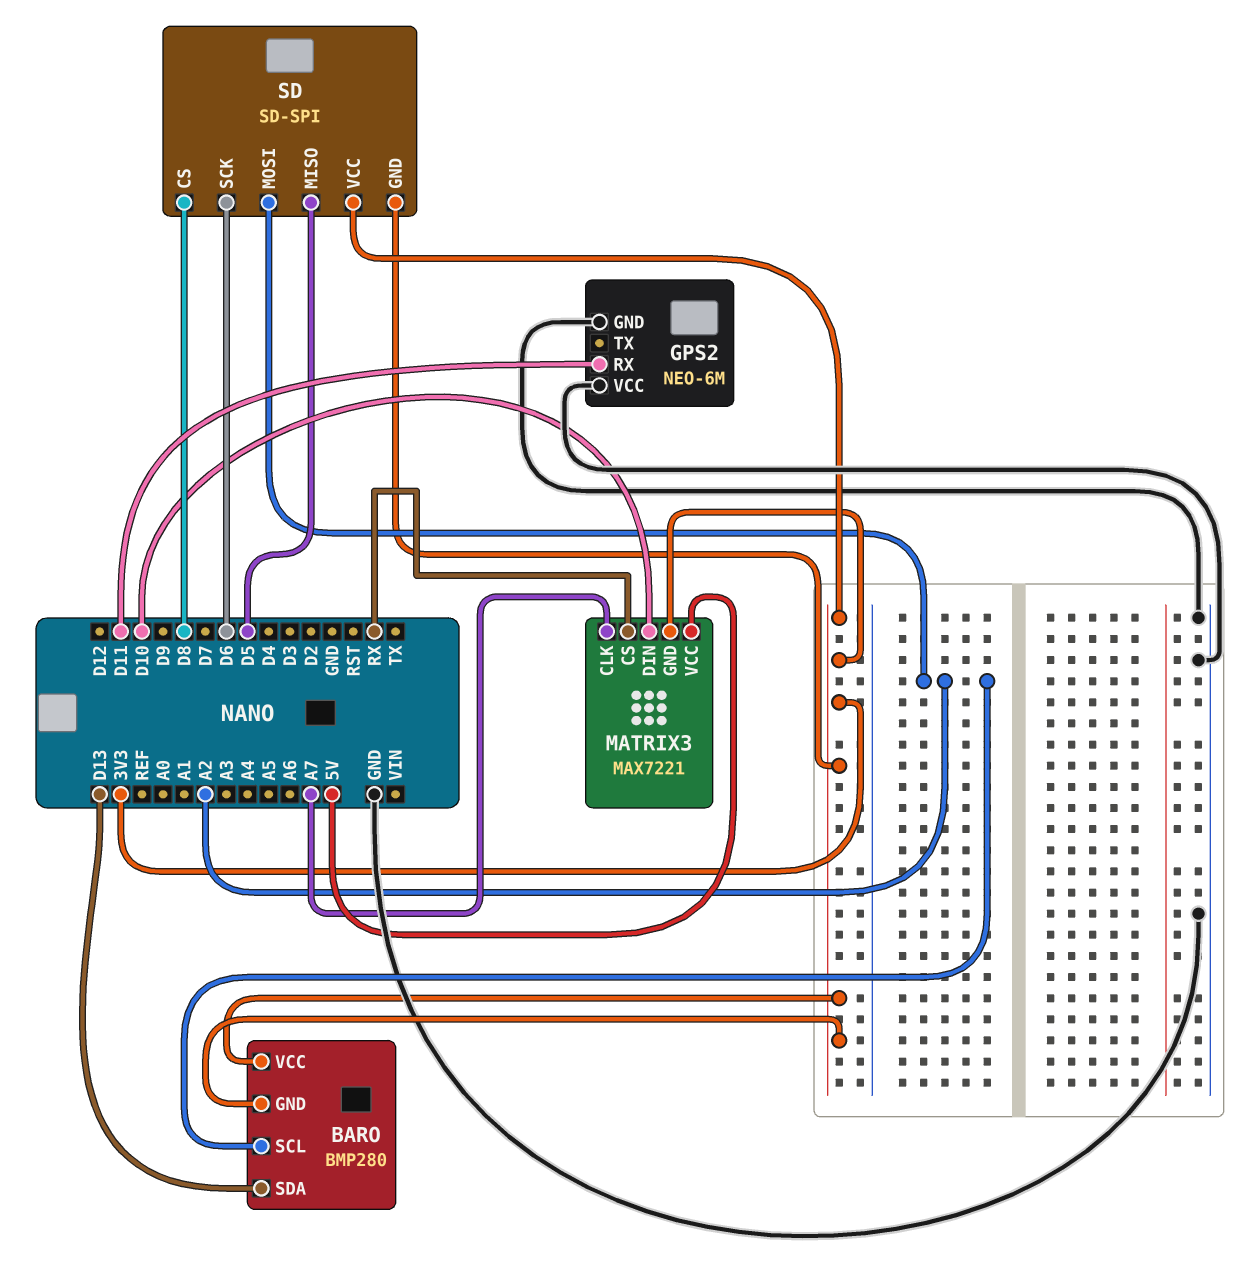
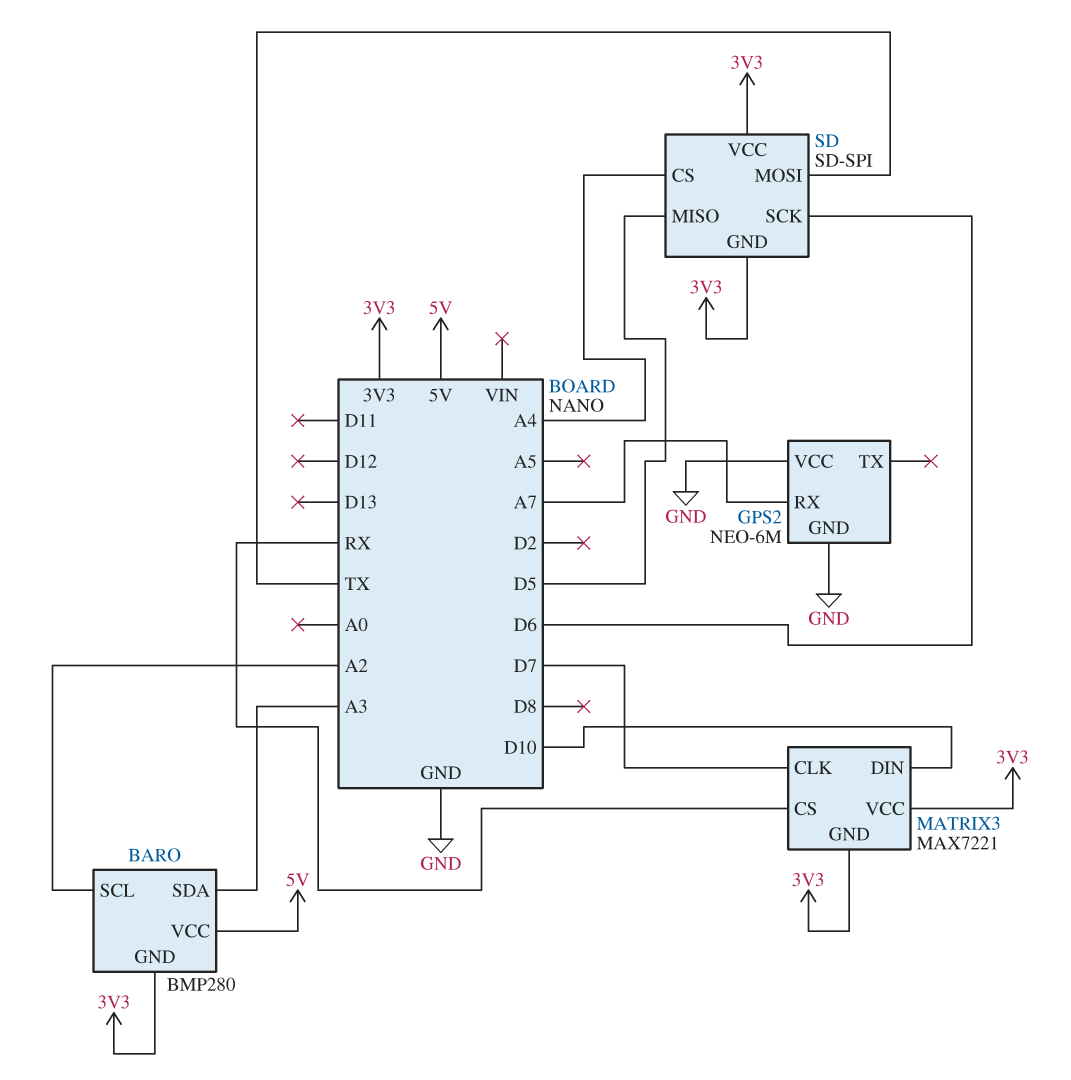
BARO pin SDA: D13 -> A3
BARO pin VCC: 3V3 -> 5V
GPS2 pin RX: D11 -> A7
MATRIX3 pin CLK: A7 -> D7
MATRIX3 pin VCC: 5V -> 3V3
SD pin CS: D8 -> A4
SD pin MOSI: A2 -> TX

